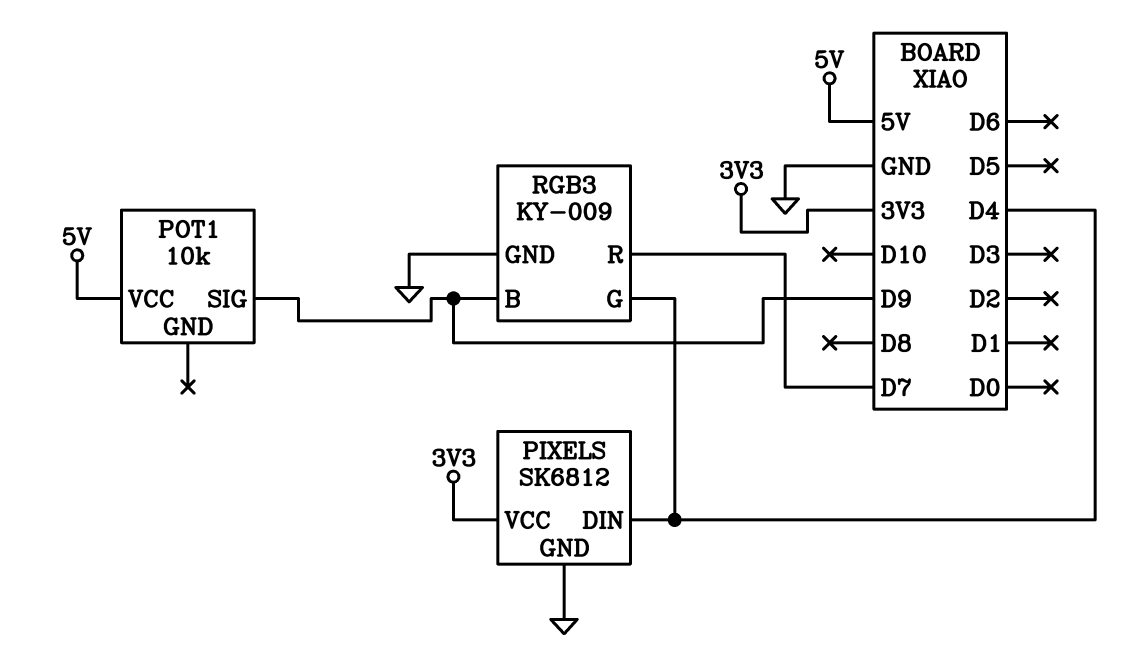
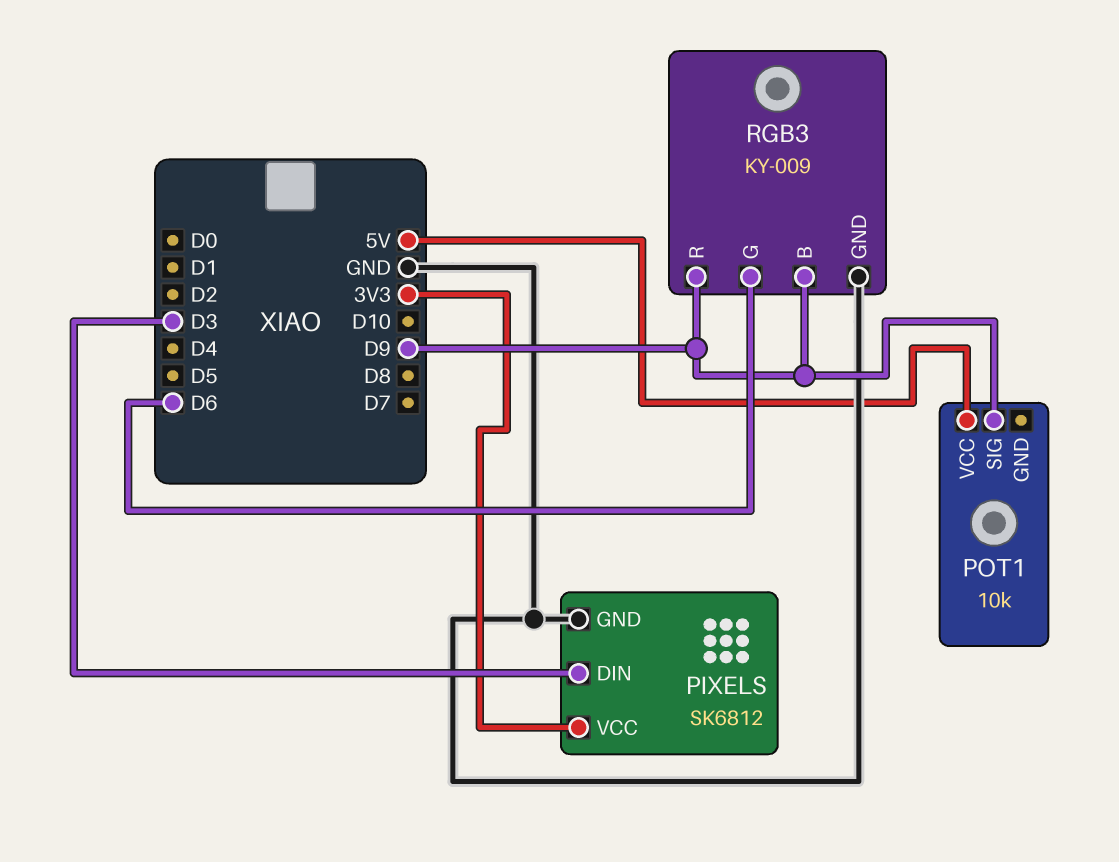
PIXELS pin DIN: D4 -> D3
RGB3 pin G: D4 -> D6
RGB3 pin R: D7 -> D9

